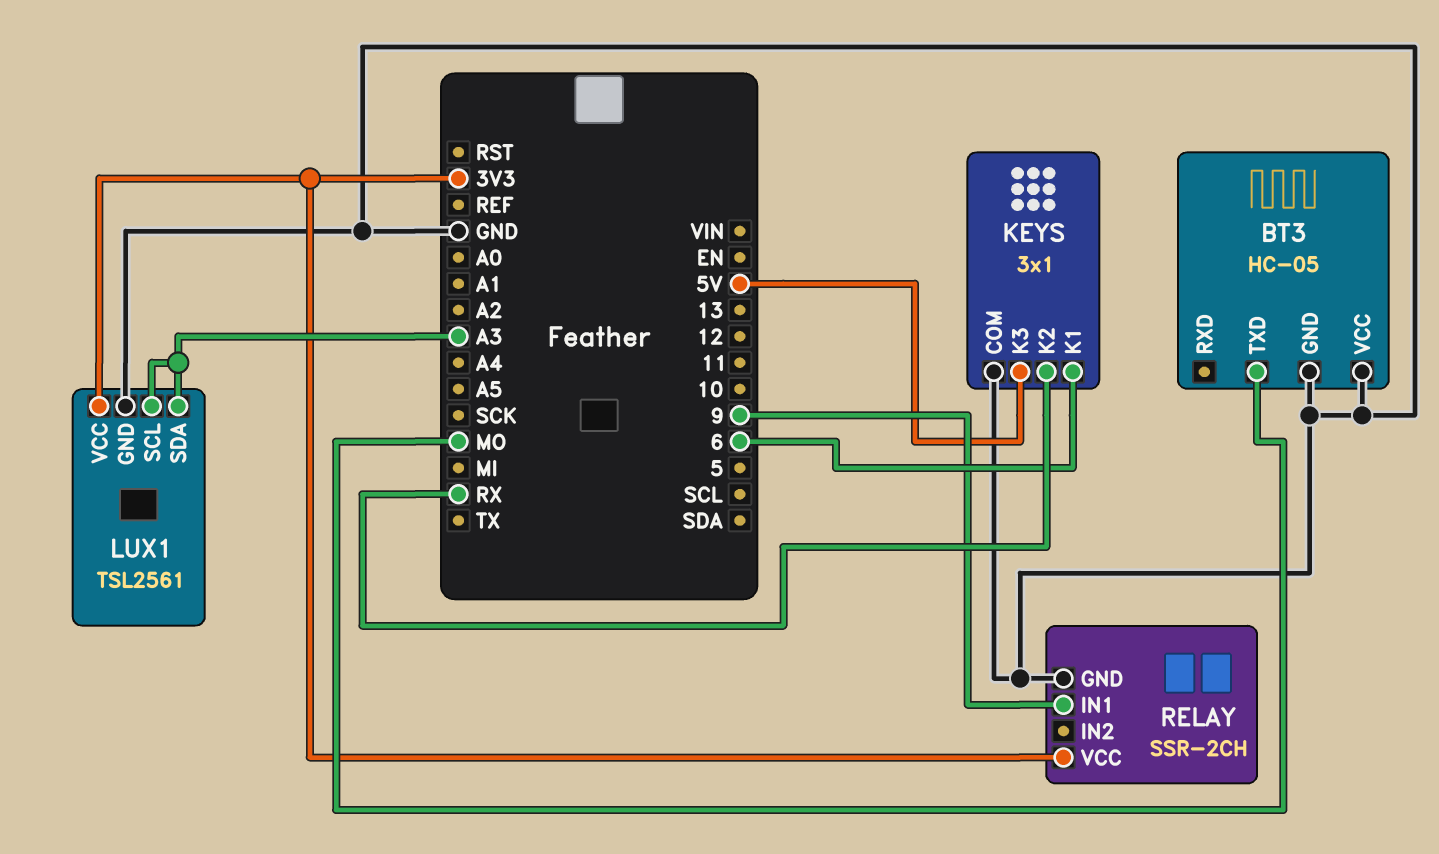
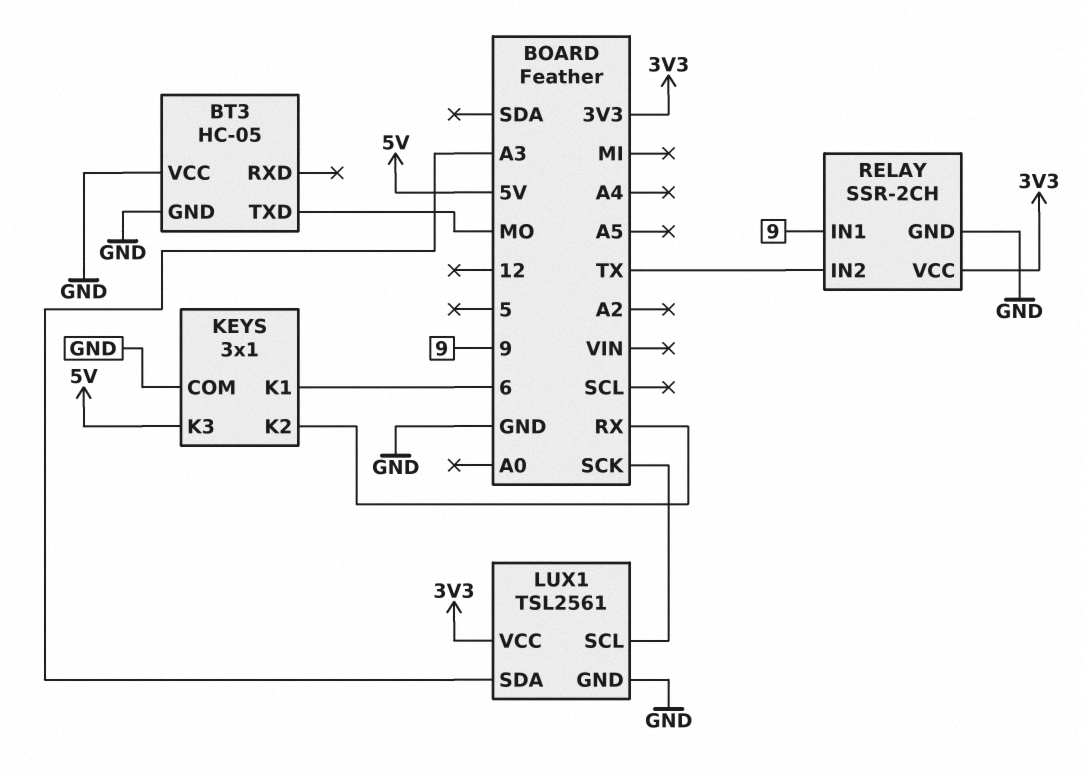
LUX1 pin SCL: A3 -> SCK
RELAY pin IN2: none -> TX

